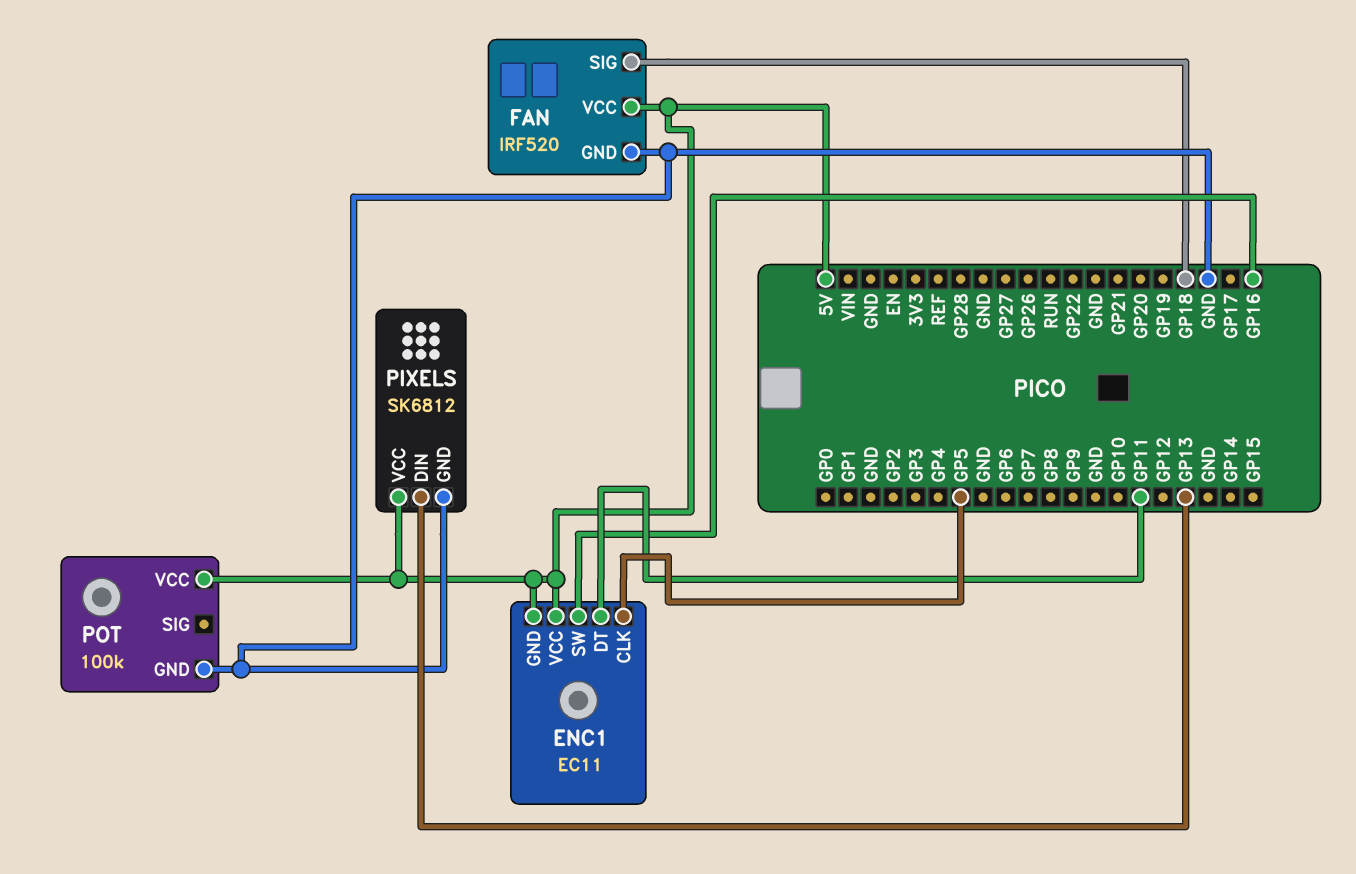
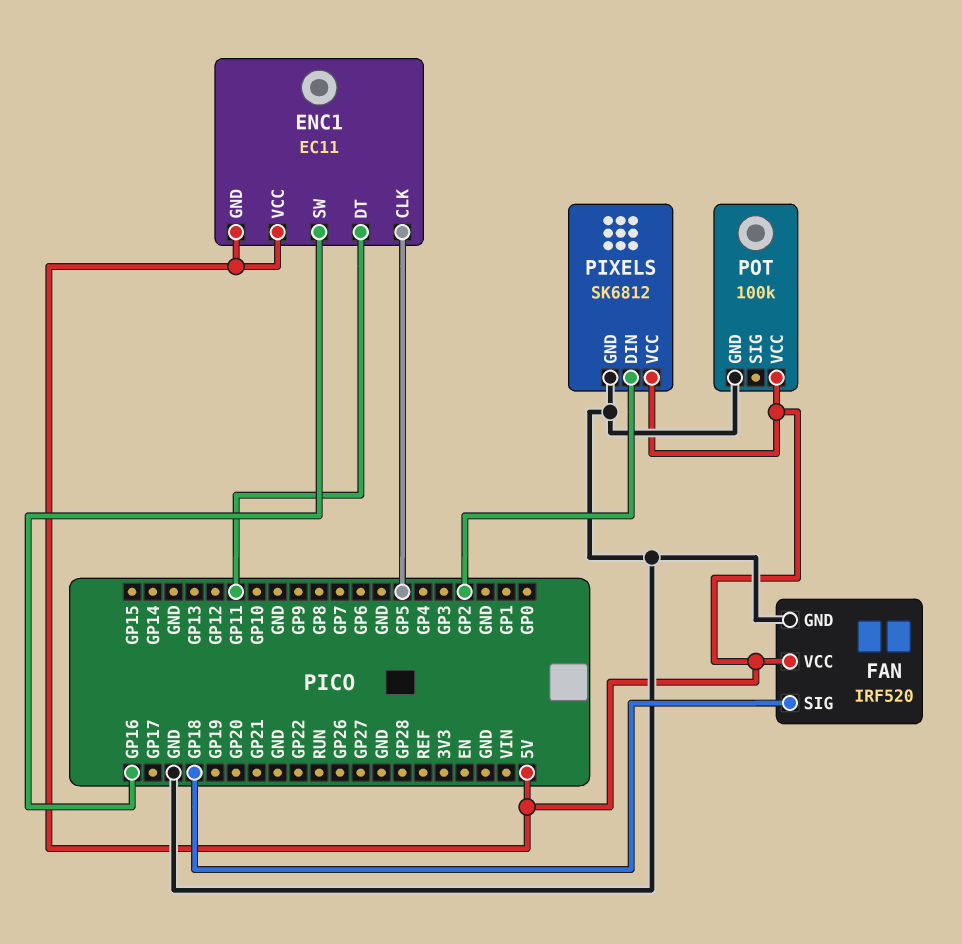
PIXELS pin DIN: GP13 -> GP2

